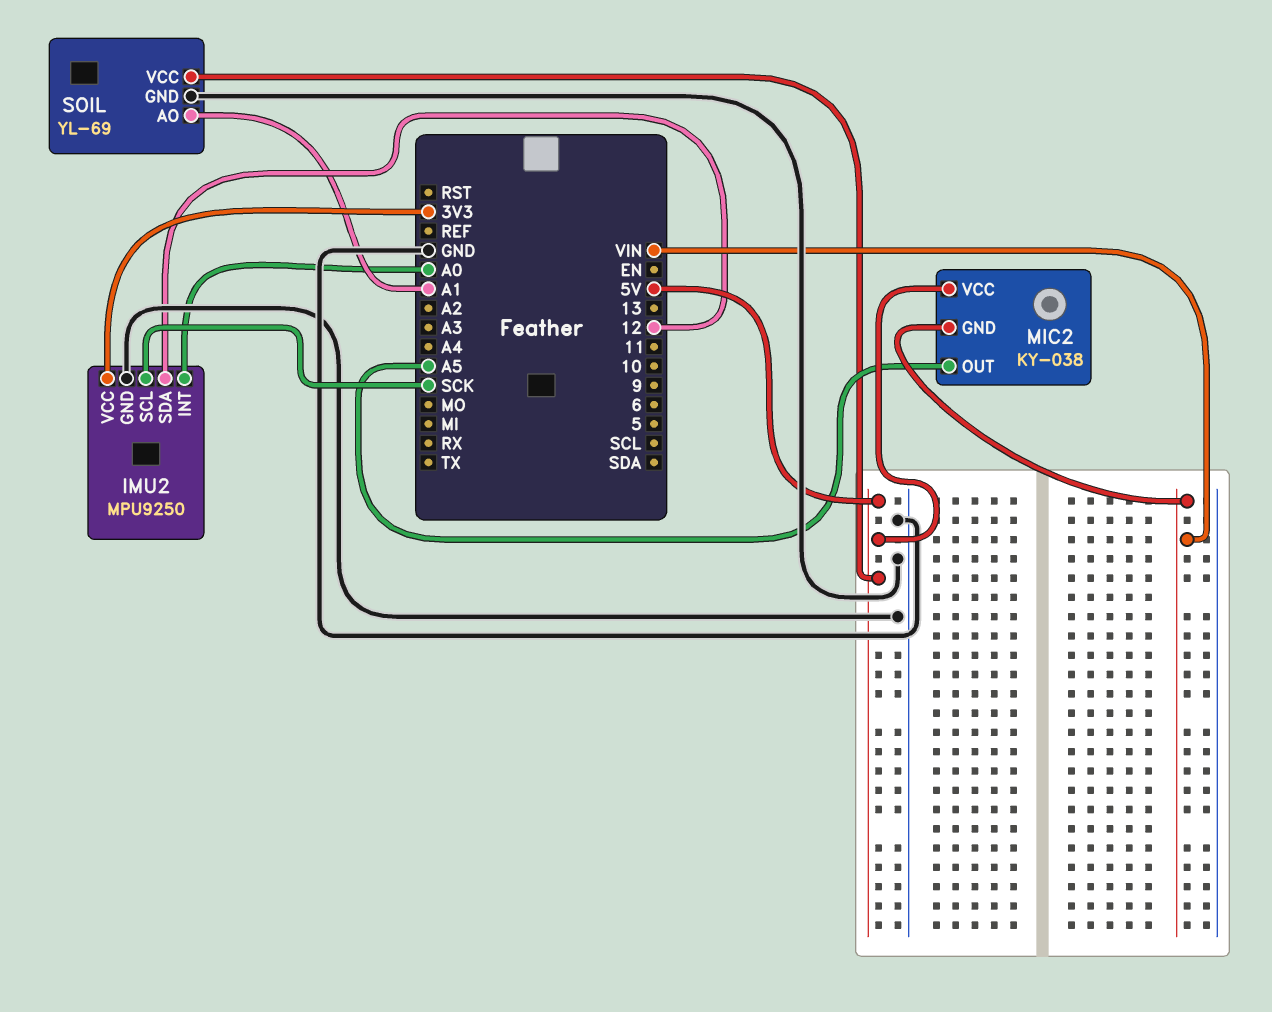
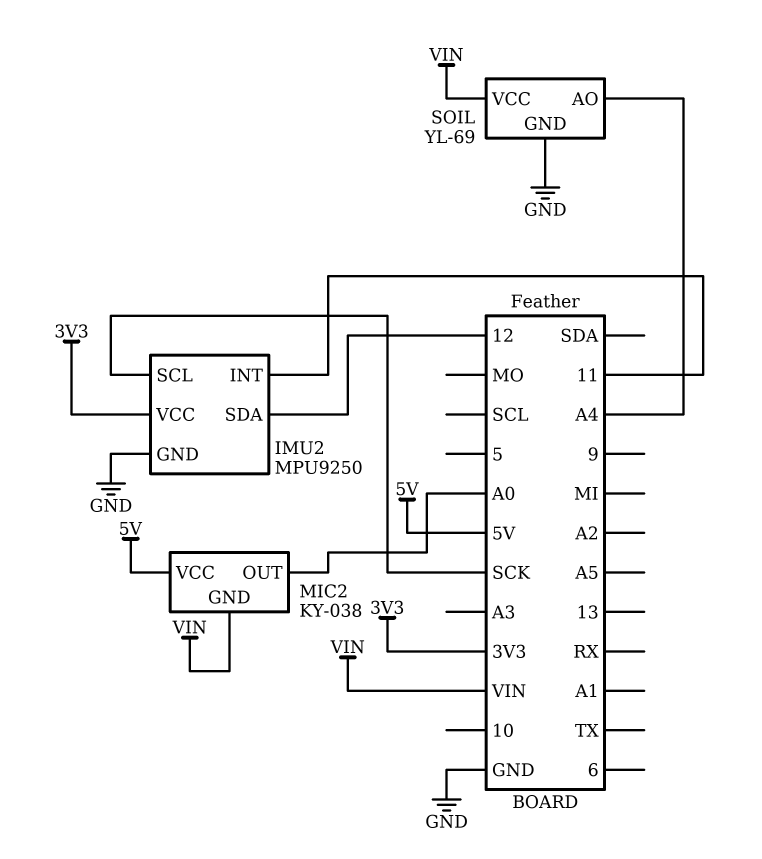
IMU2 pin INT: A0 -> 11
MIC2 pin OUT: A5 -> A0
SOIL pin AO: A1 -> A4
SOIL pin VCC: 5V -> VIN

